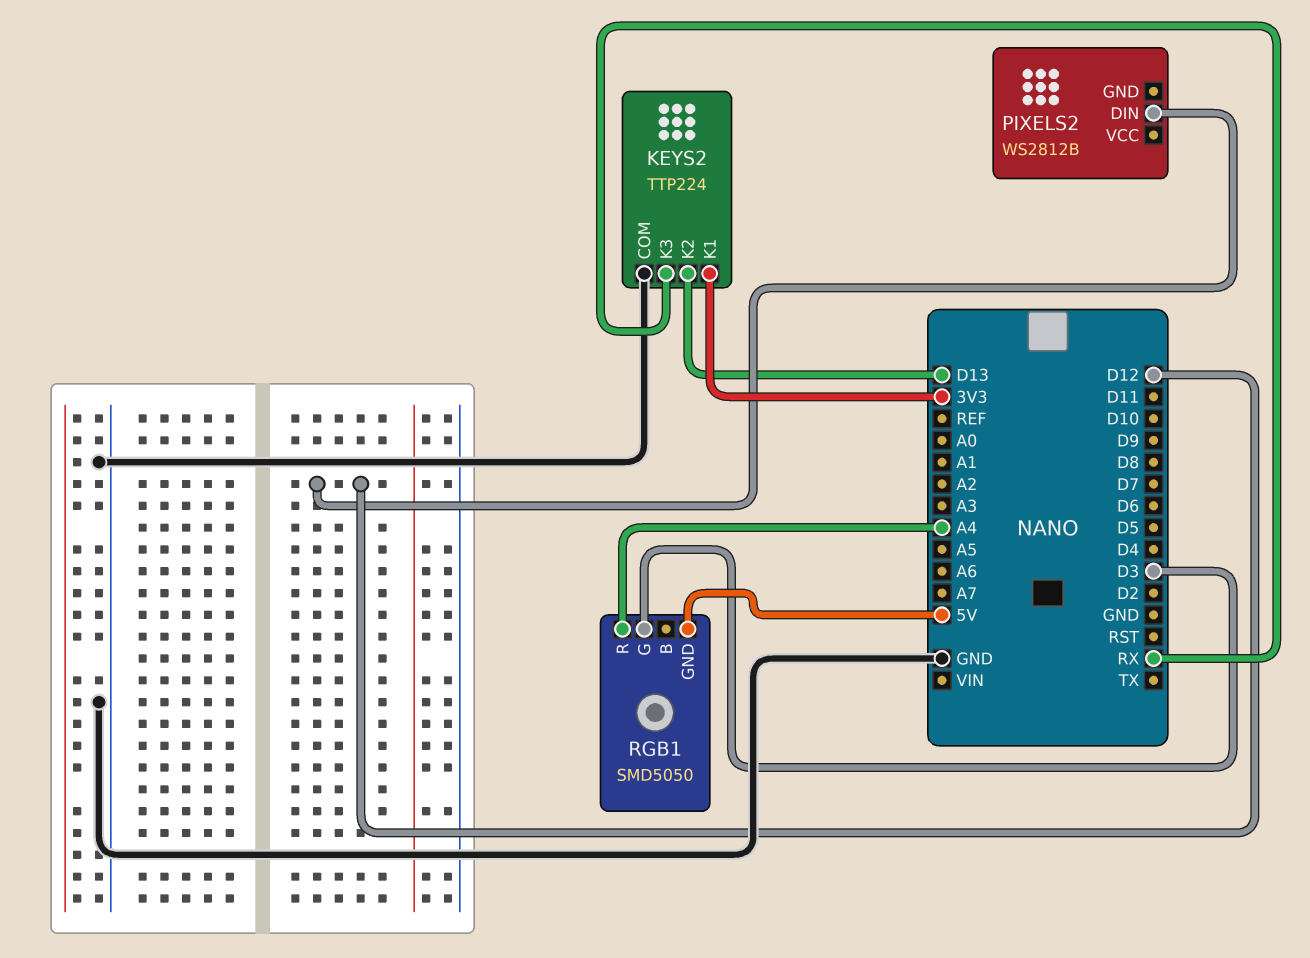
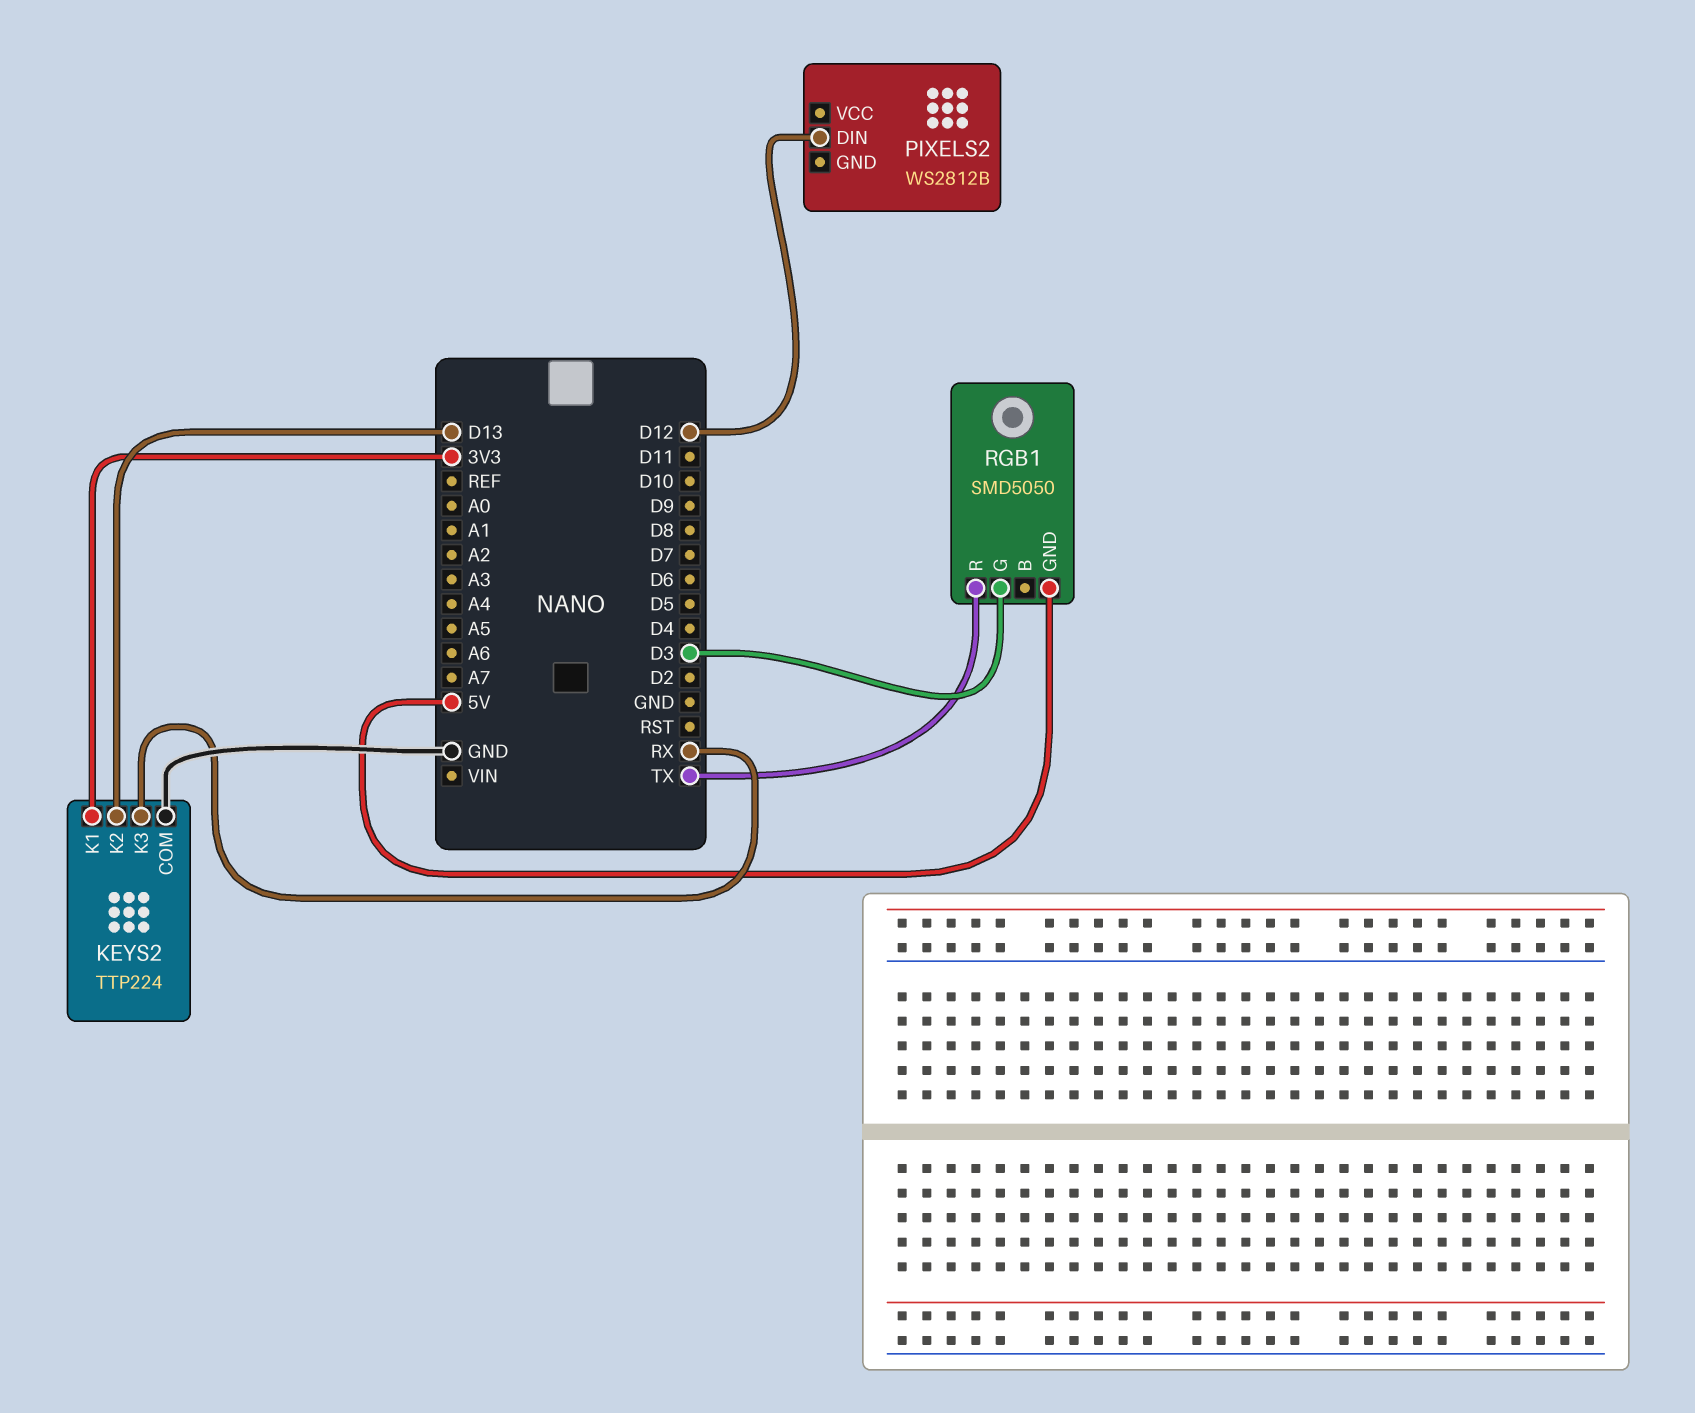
RGB1 pin R: A4 -> TX

